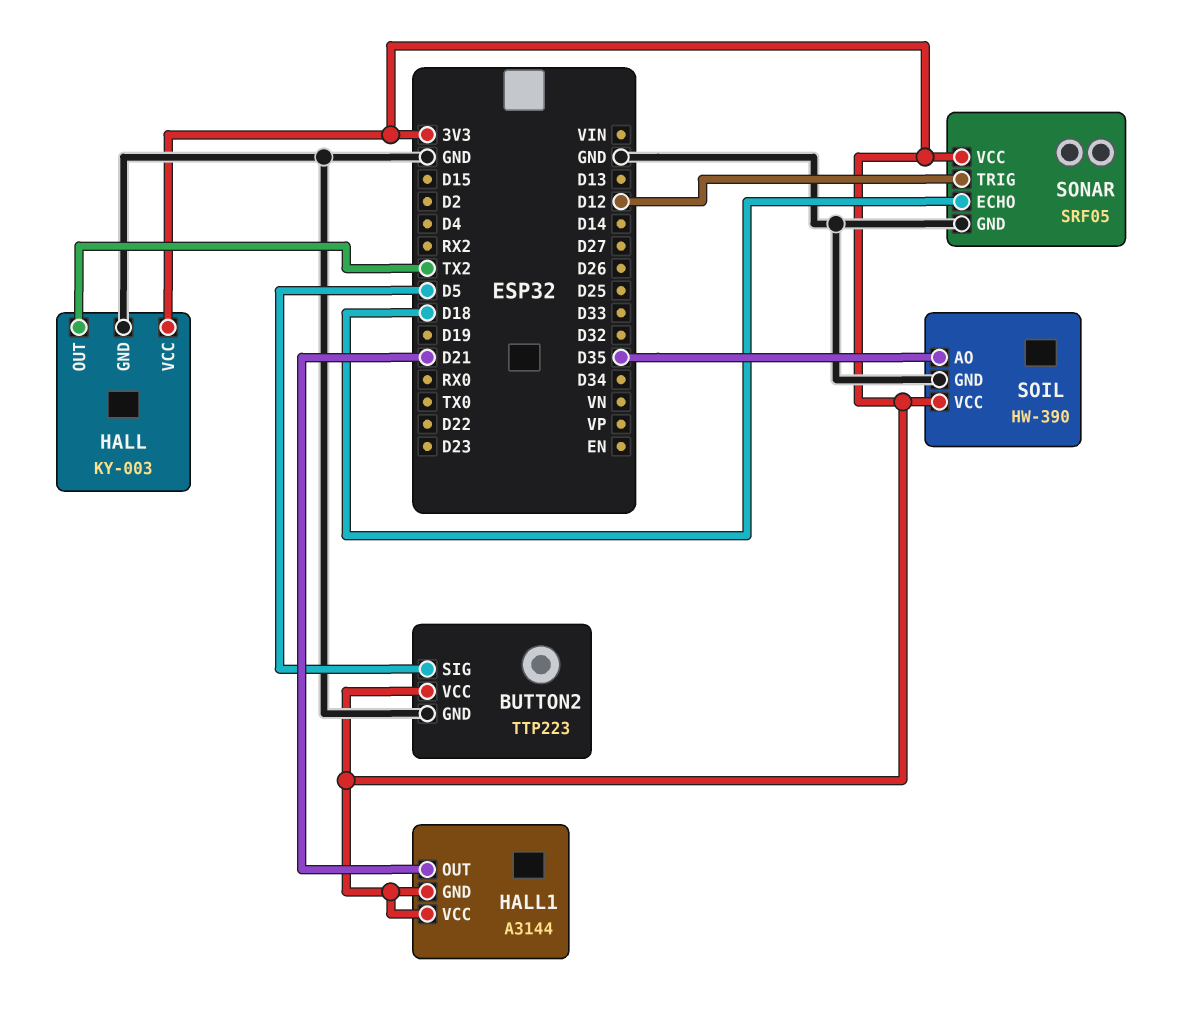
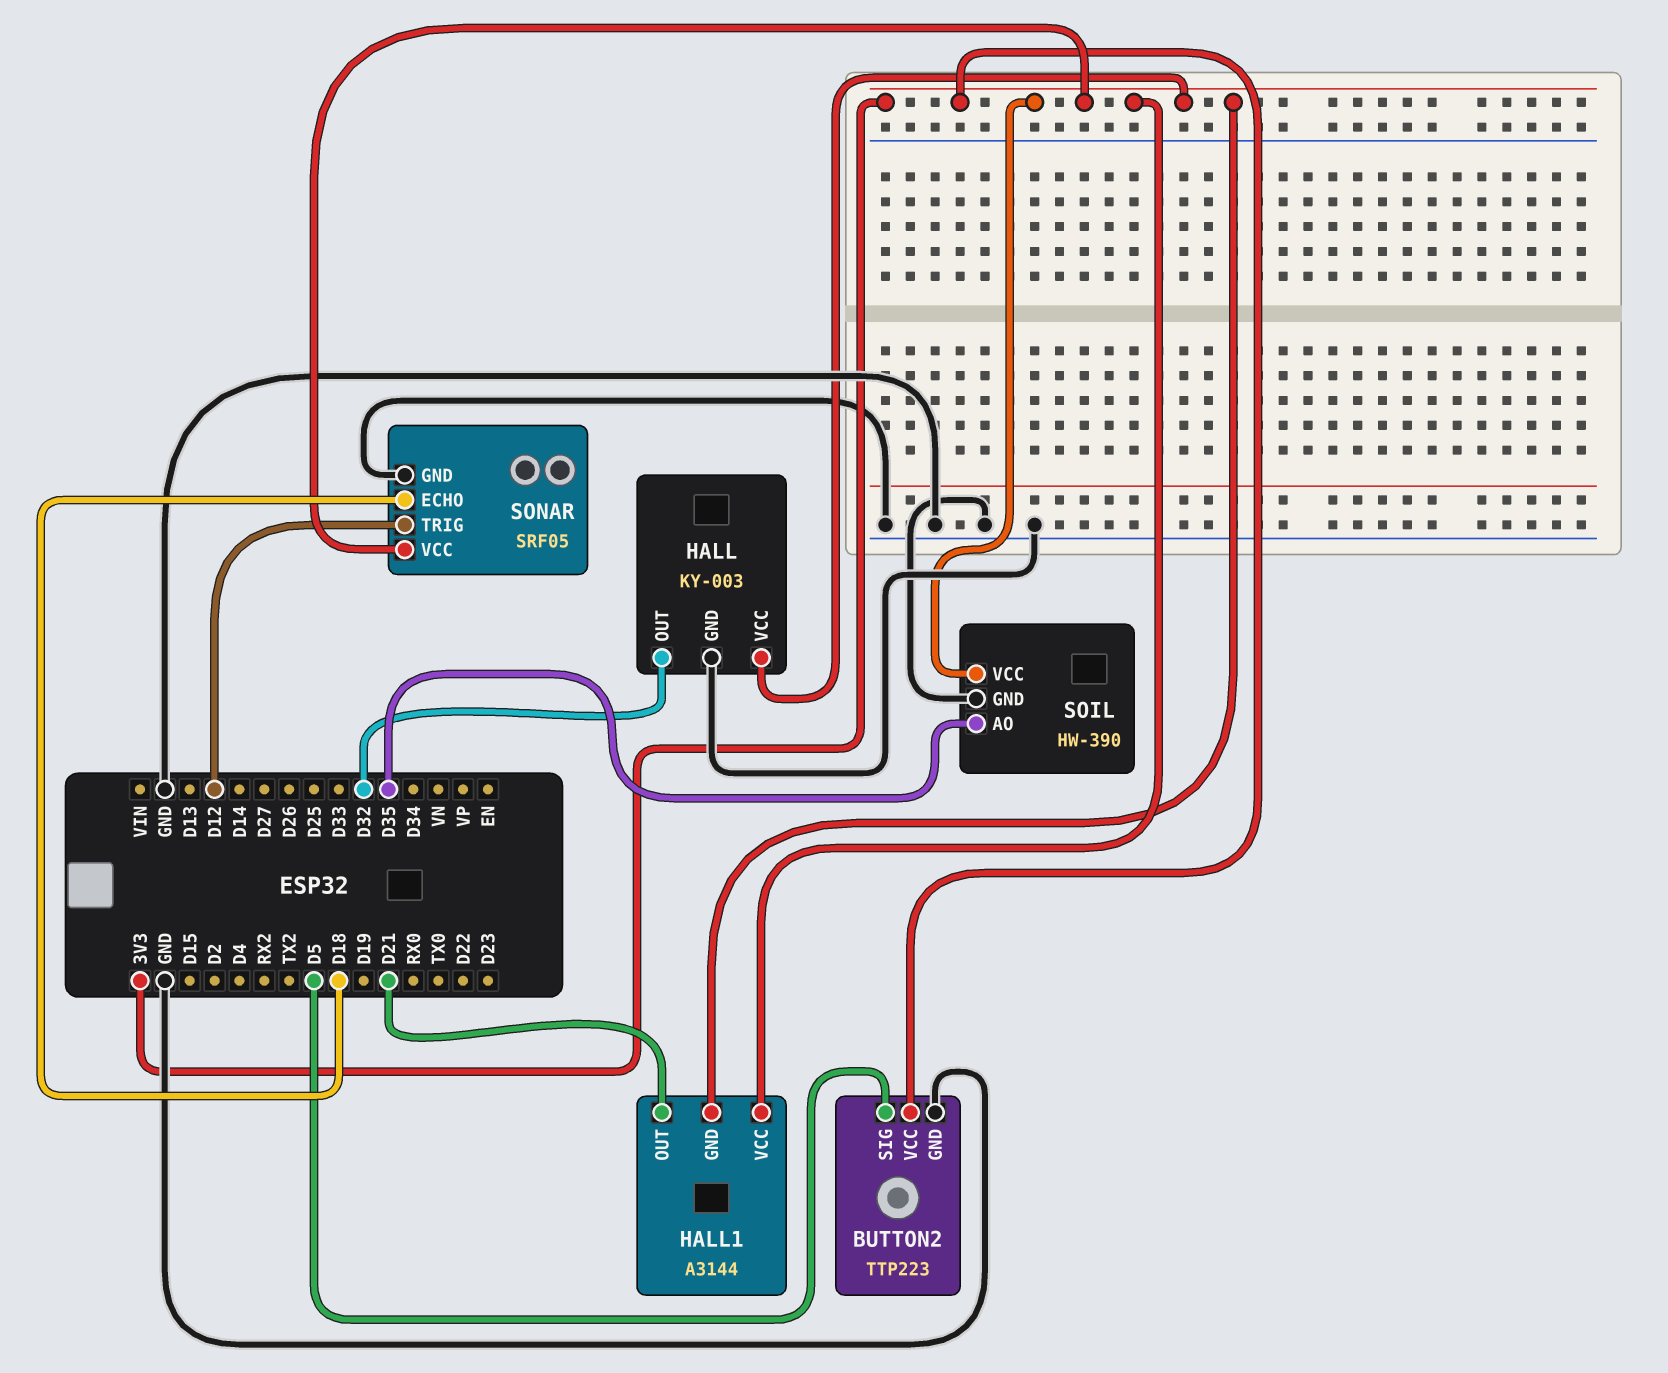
HALL pin OUT: TX2 -> D32

